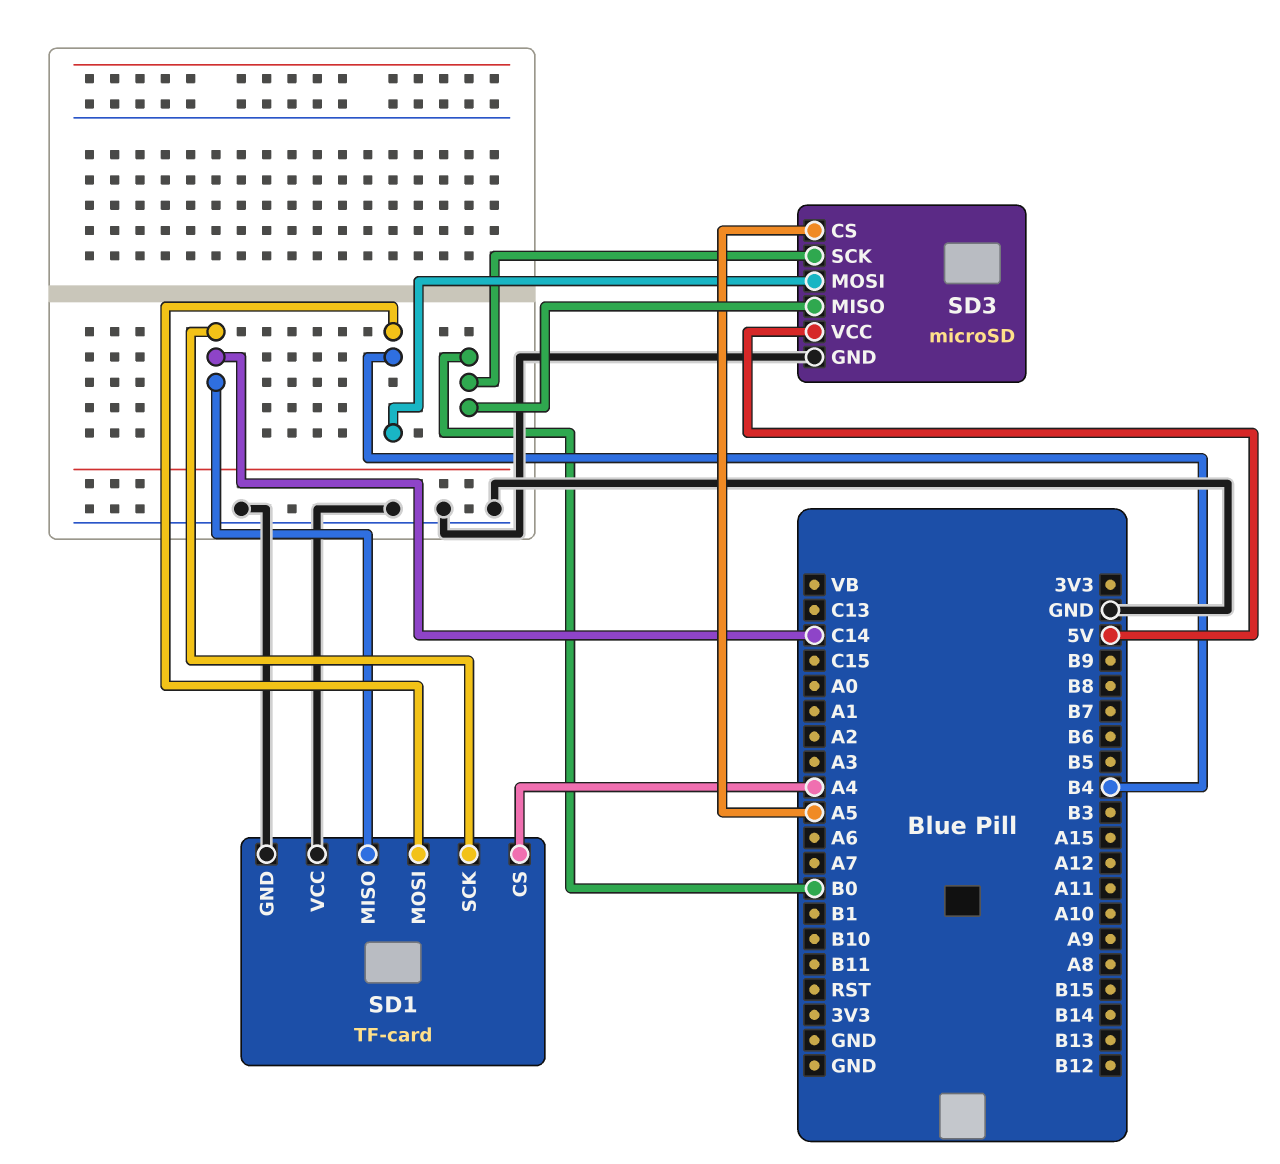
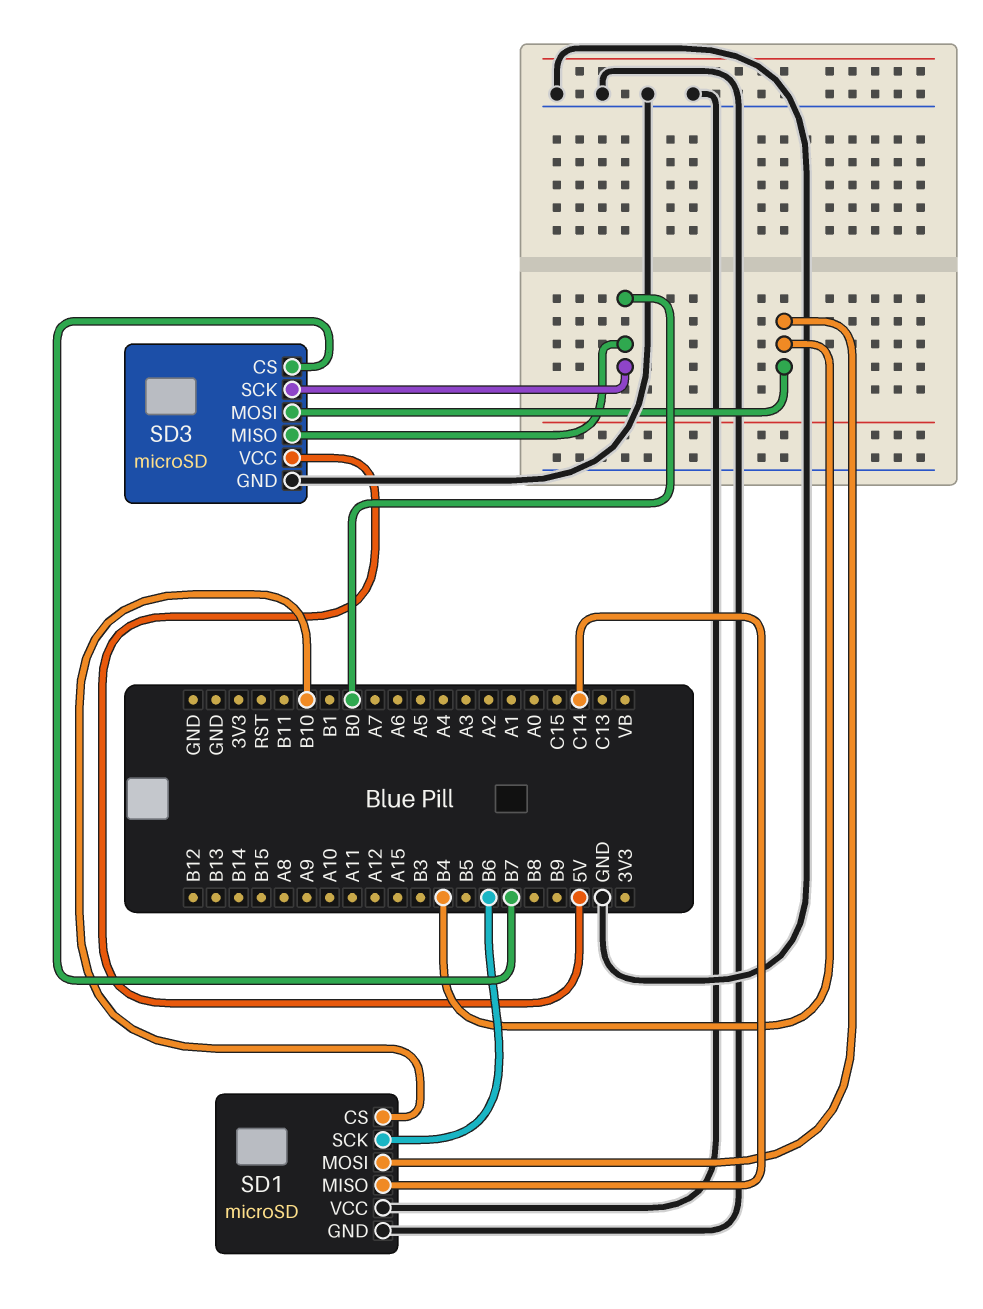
SD1: TF-card -> microSD
SD1 pin CS: A4 -> B10
SD1 pin SCK: C14 -> B6
SD3 pin CS: A5 -> B7

